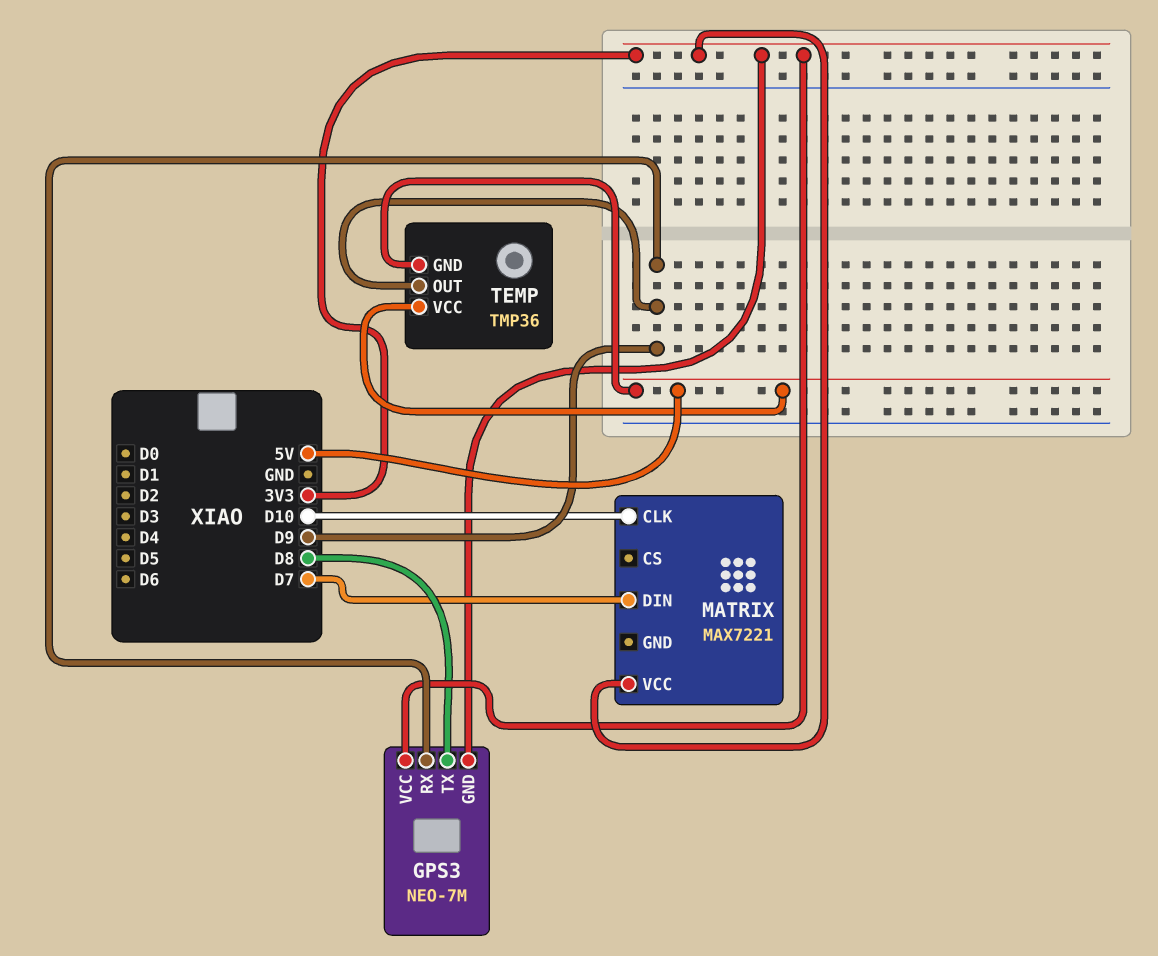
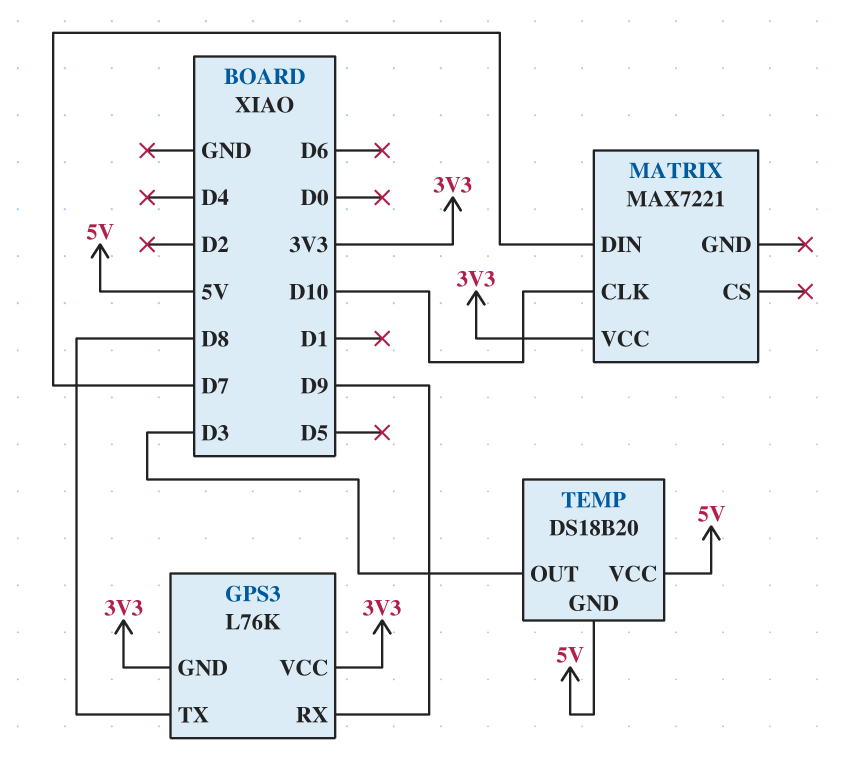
GPS3: NEO-7M -> L76K
TEMP: TMP36 -> DS18B20
TEMP pin OUT: D9 -> D3

